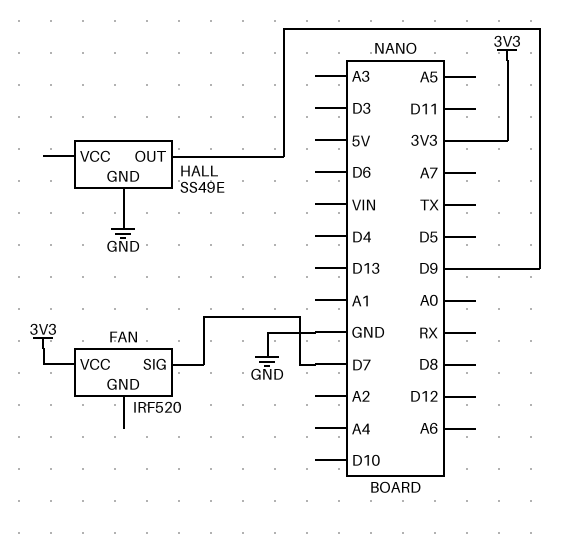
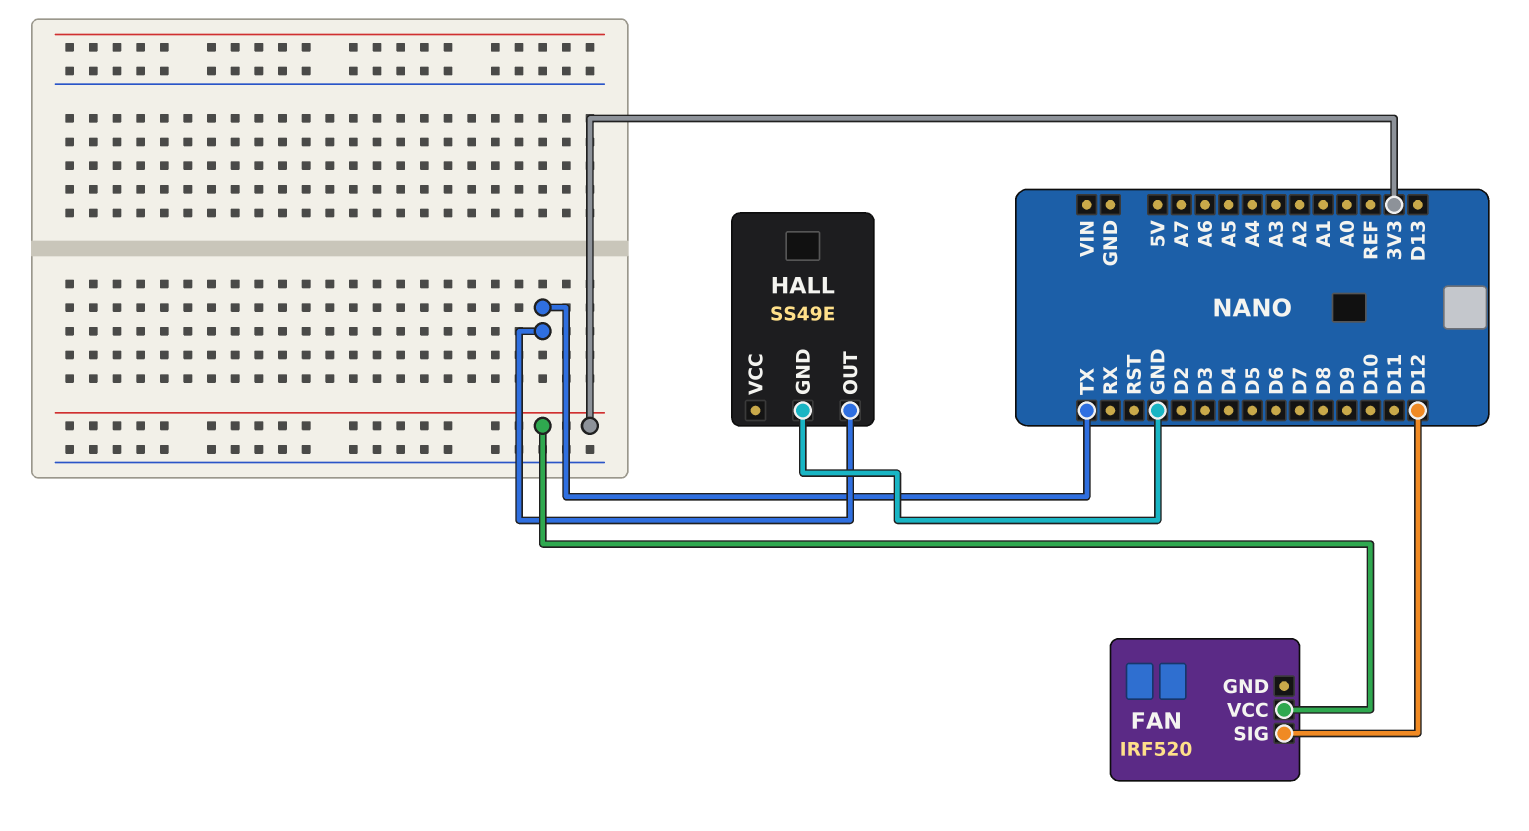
FAN pin SIG: D7 -> D12
HALL pin OUT: D9 -> TX

